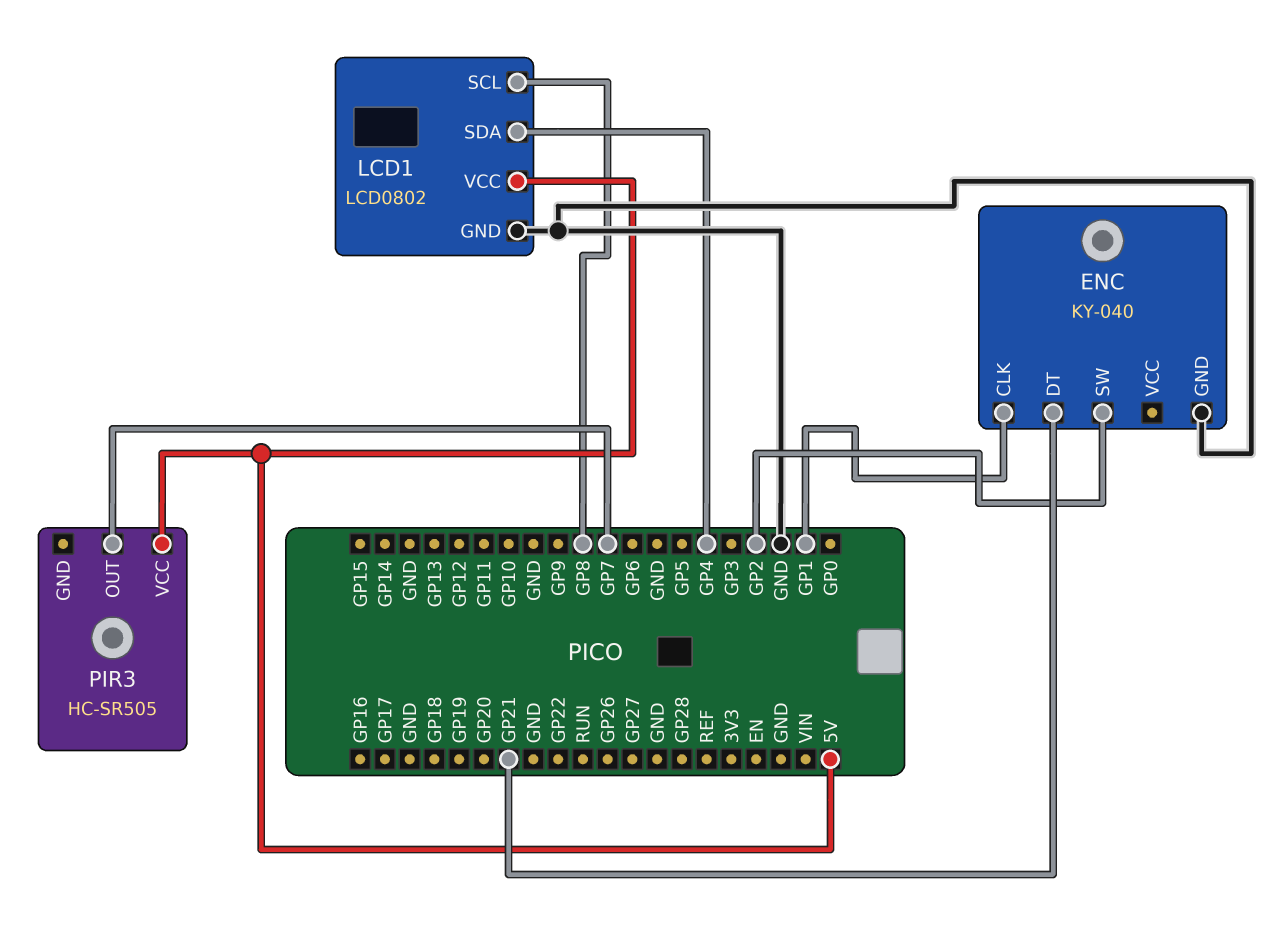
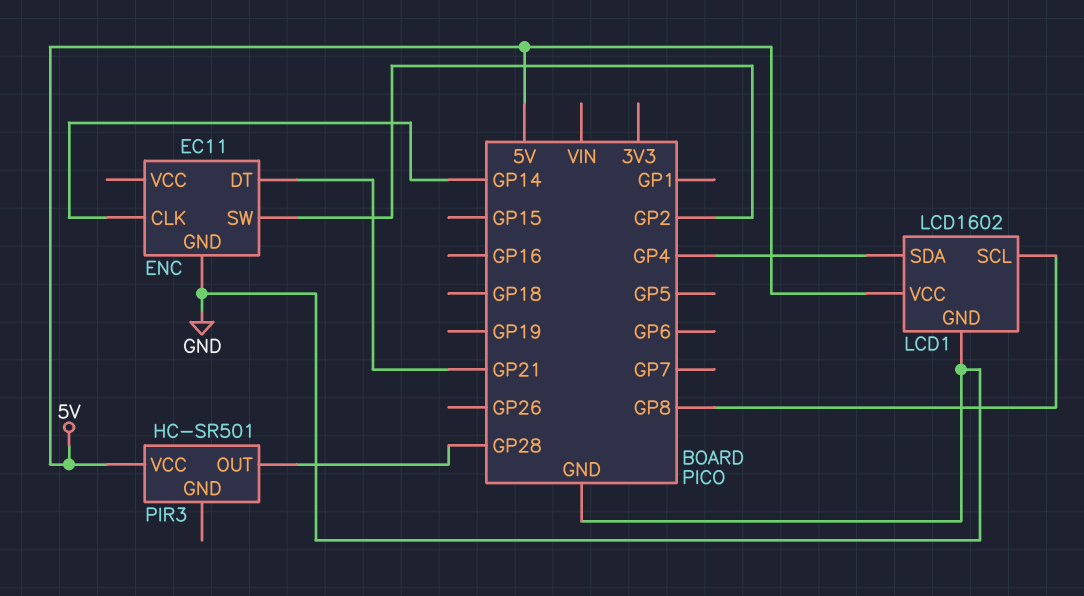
ENC: KY-040 -> EC11
ENC pin CLK: GP1 -> GP14
LCD1: LCD0802 -> LCD1602
PIR3: HC-SR505 -> HC-SR501
PIR3 pin OUT: GP7 -> GP28

